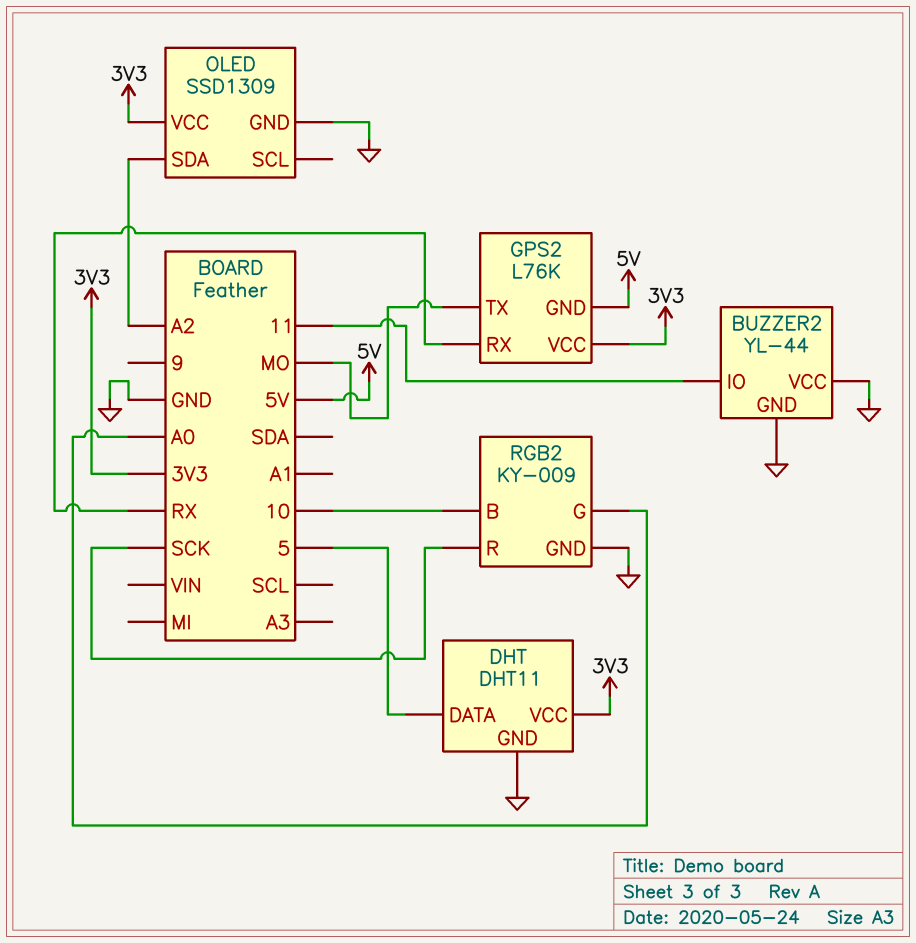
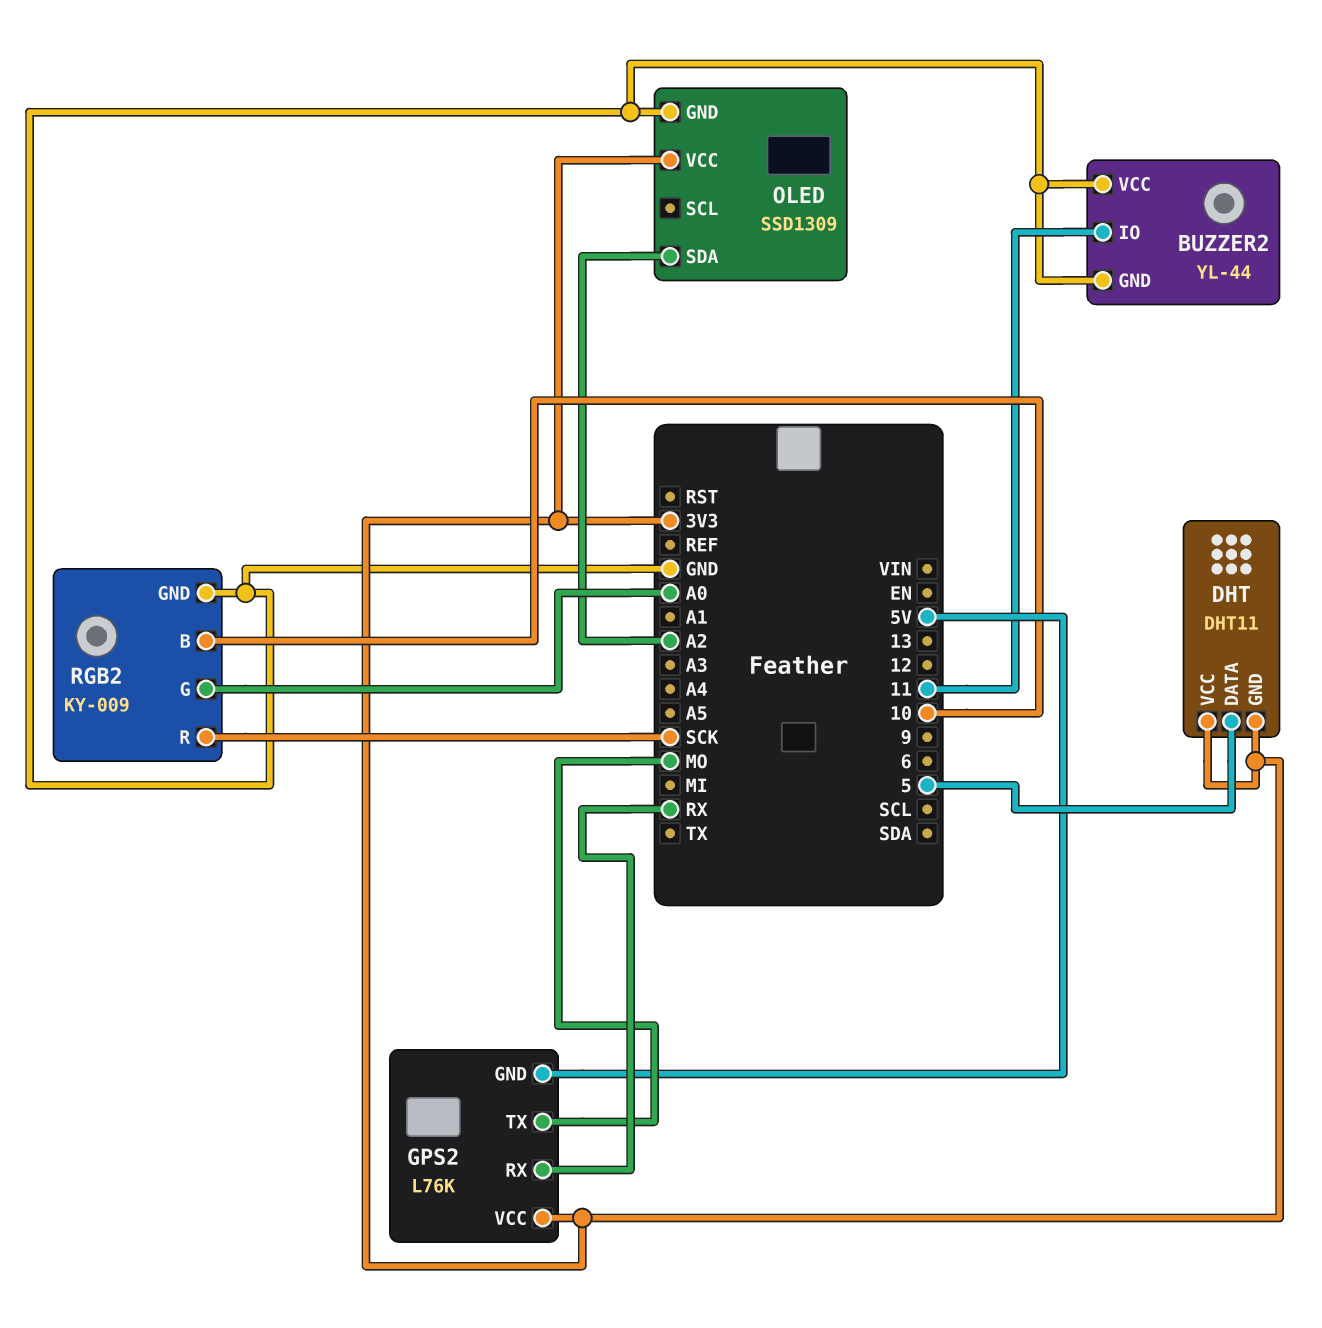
DHT pin GND: GND -> 3V3

